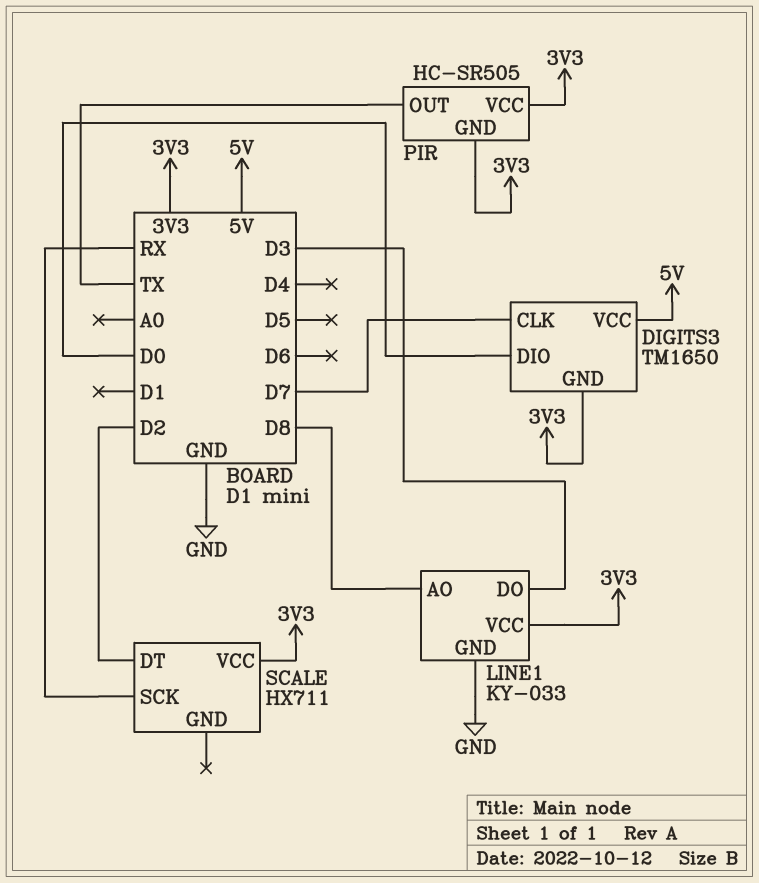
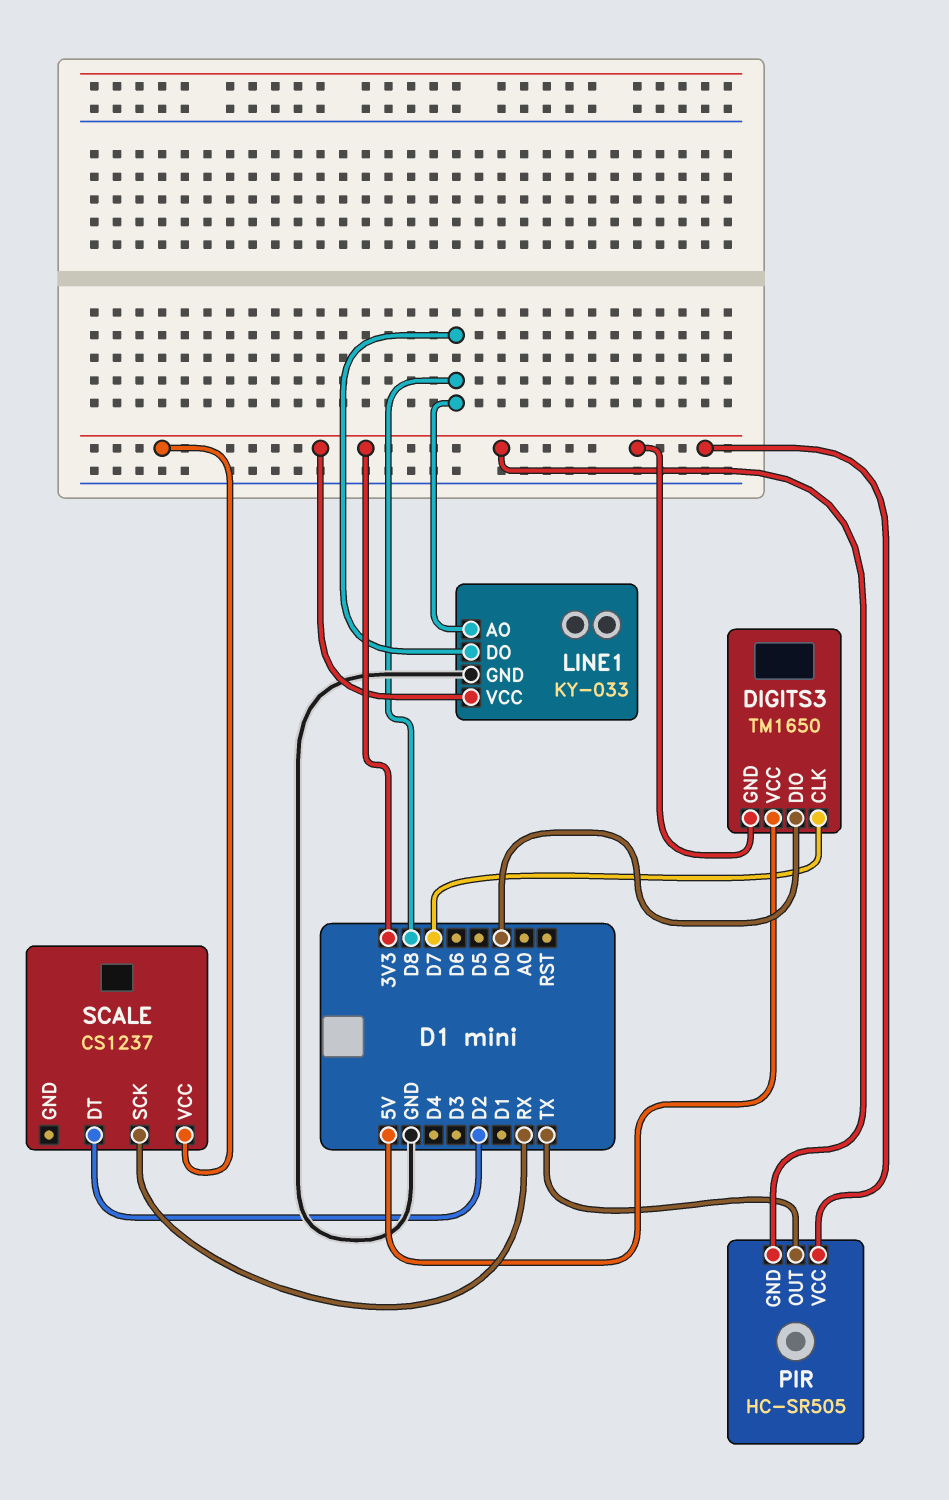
LINE1 pin DO: D3 -> D8
SCALE: HX711 -> CS1237

